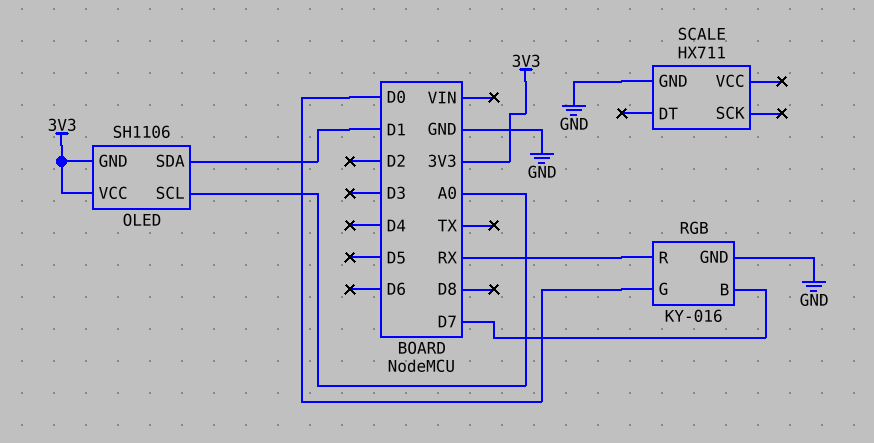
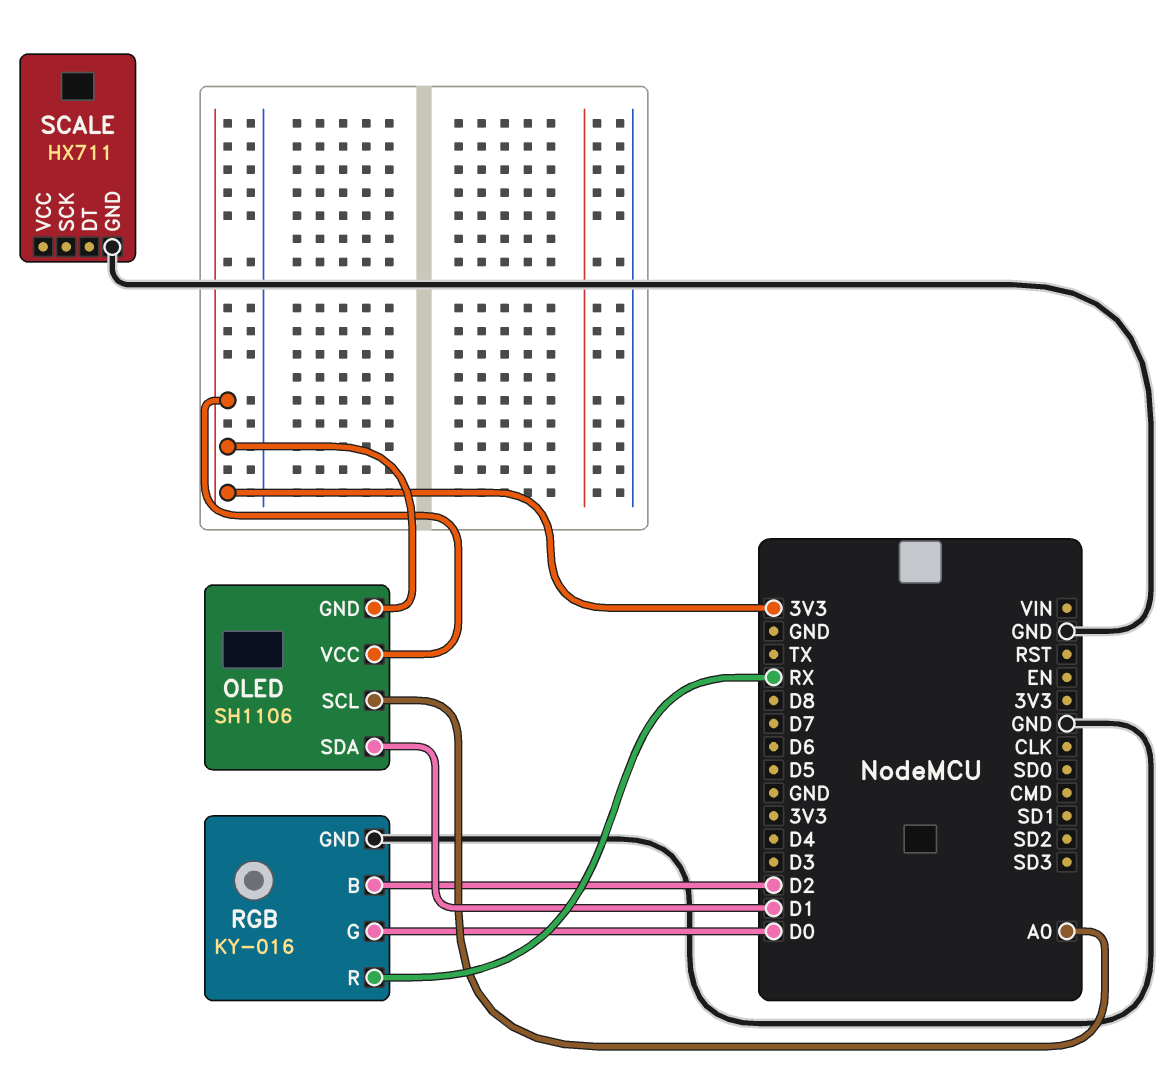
RGB pin B: D7 -> D2

